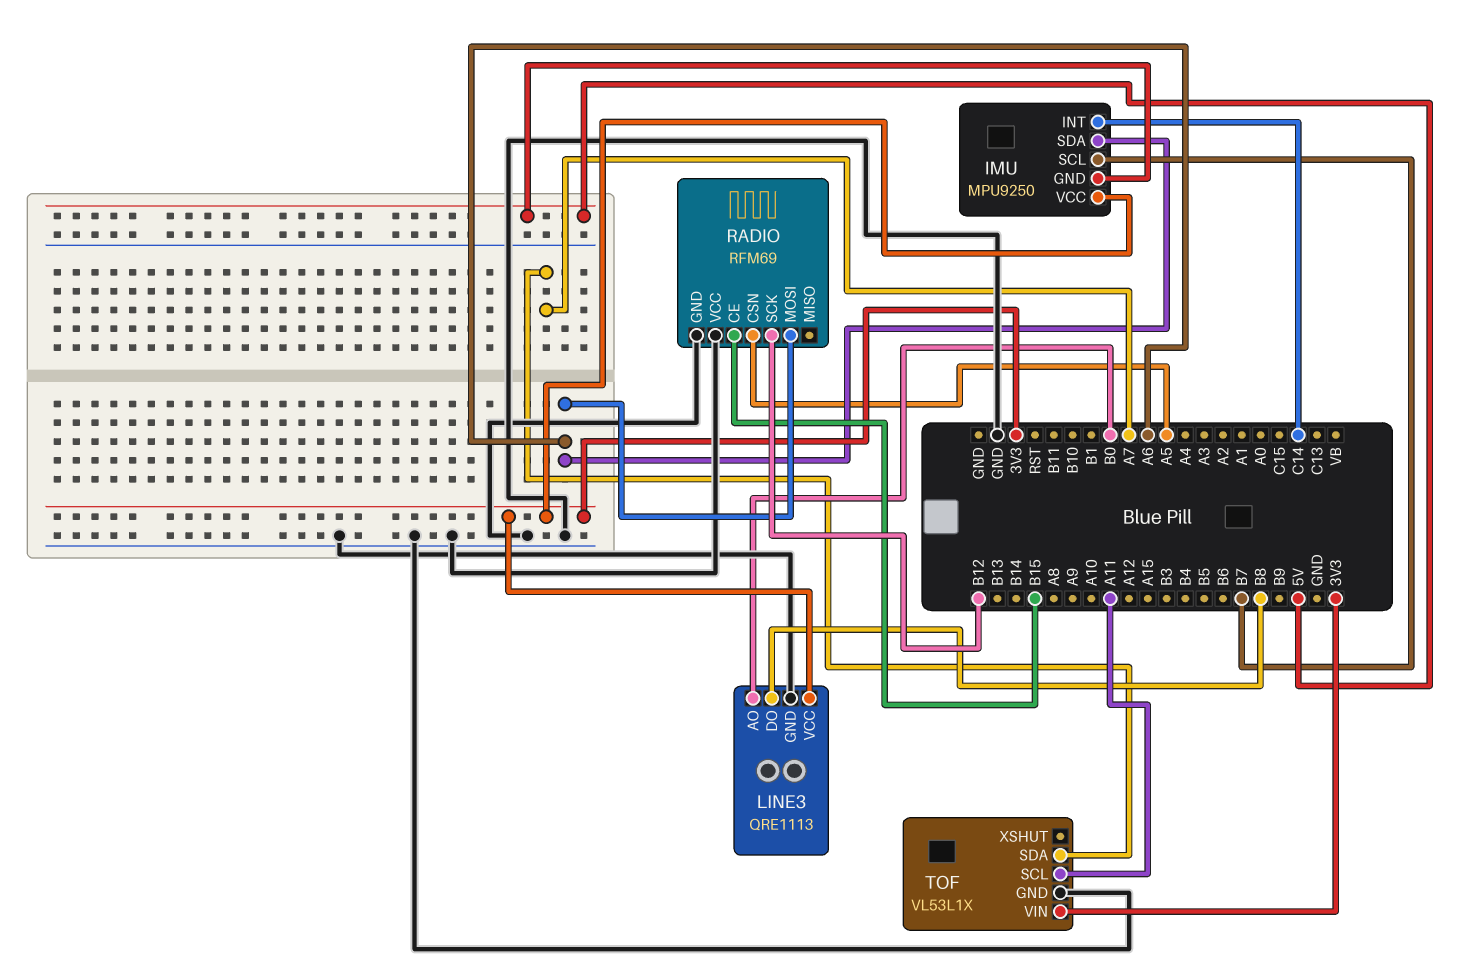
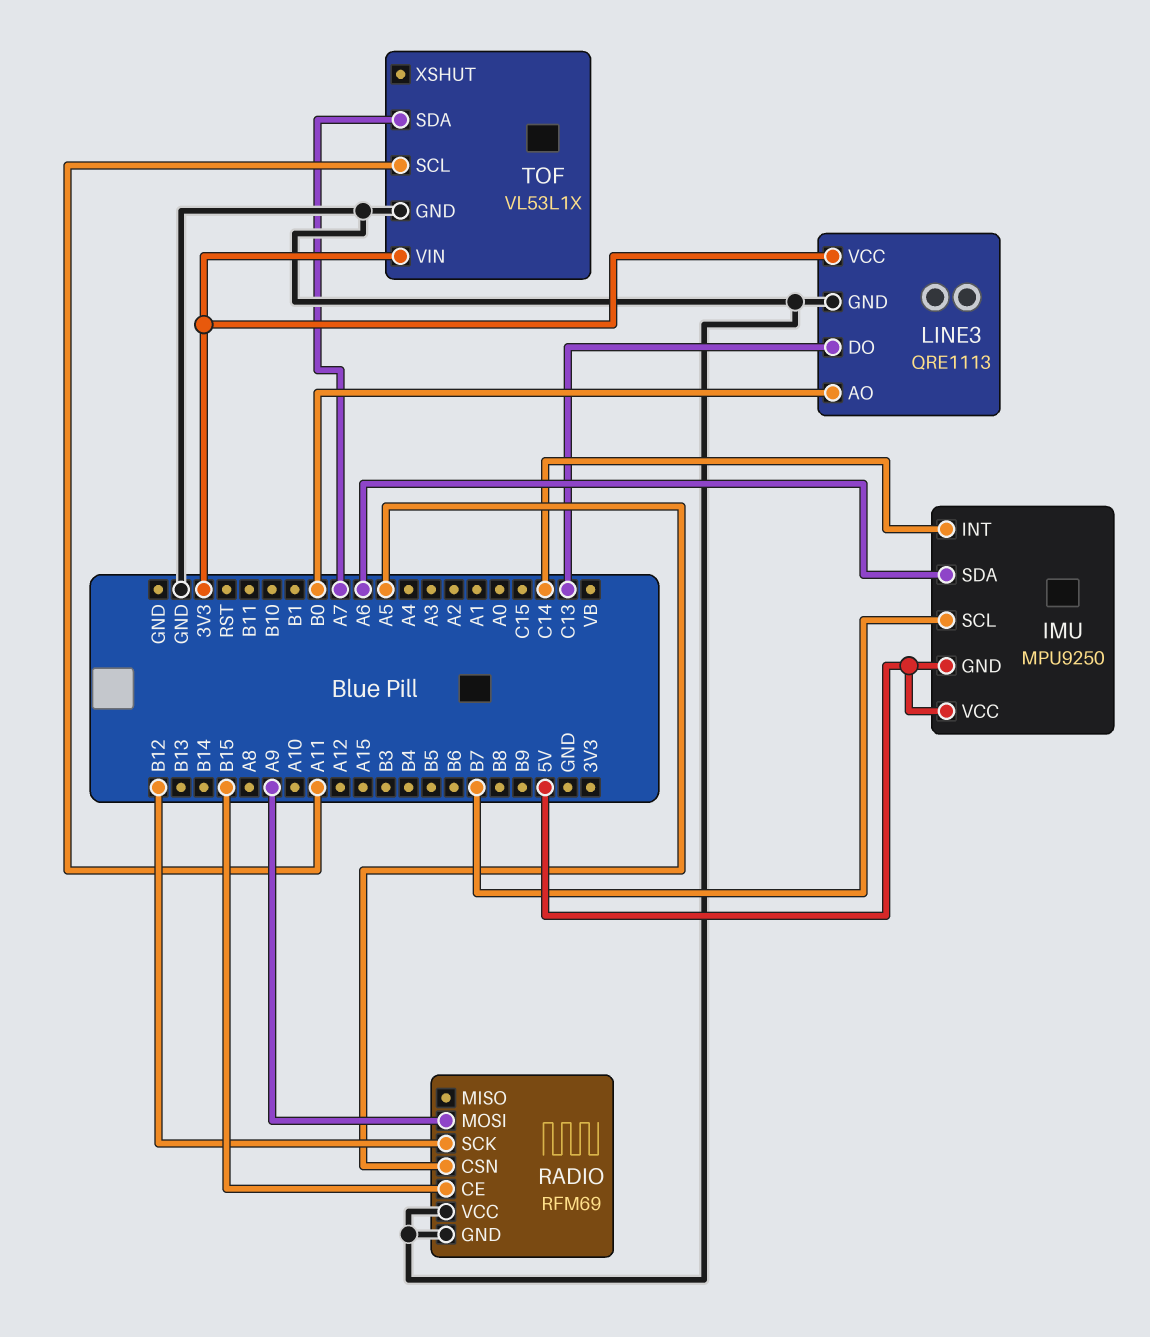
IMU pin VCC: 3V3 -> 5V
LINE3 pin DO: B8 -> C13
RADIO pin MOSI: A6 -> A9

